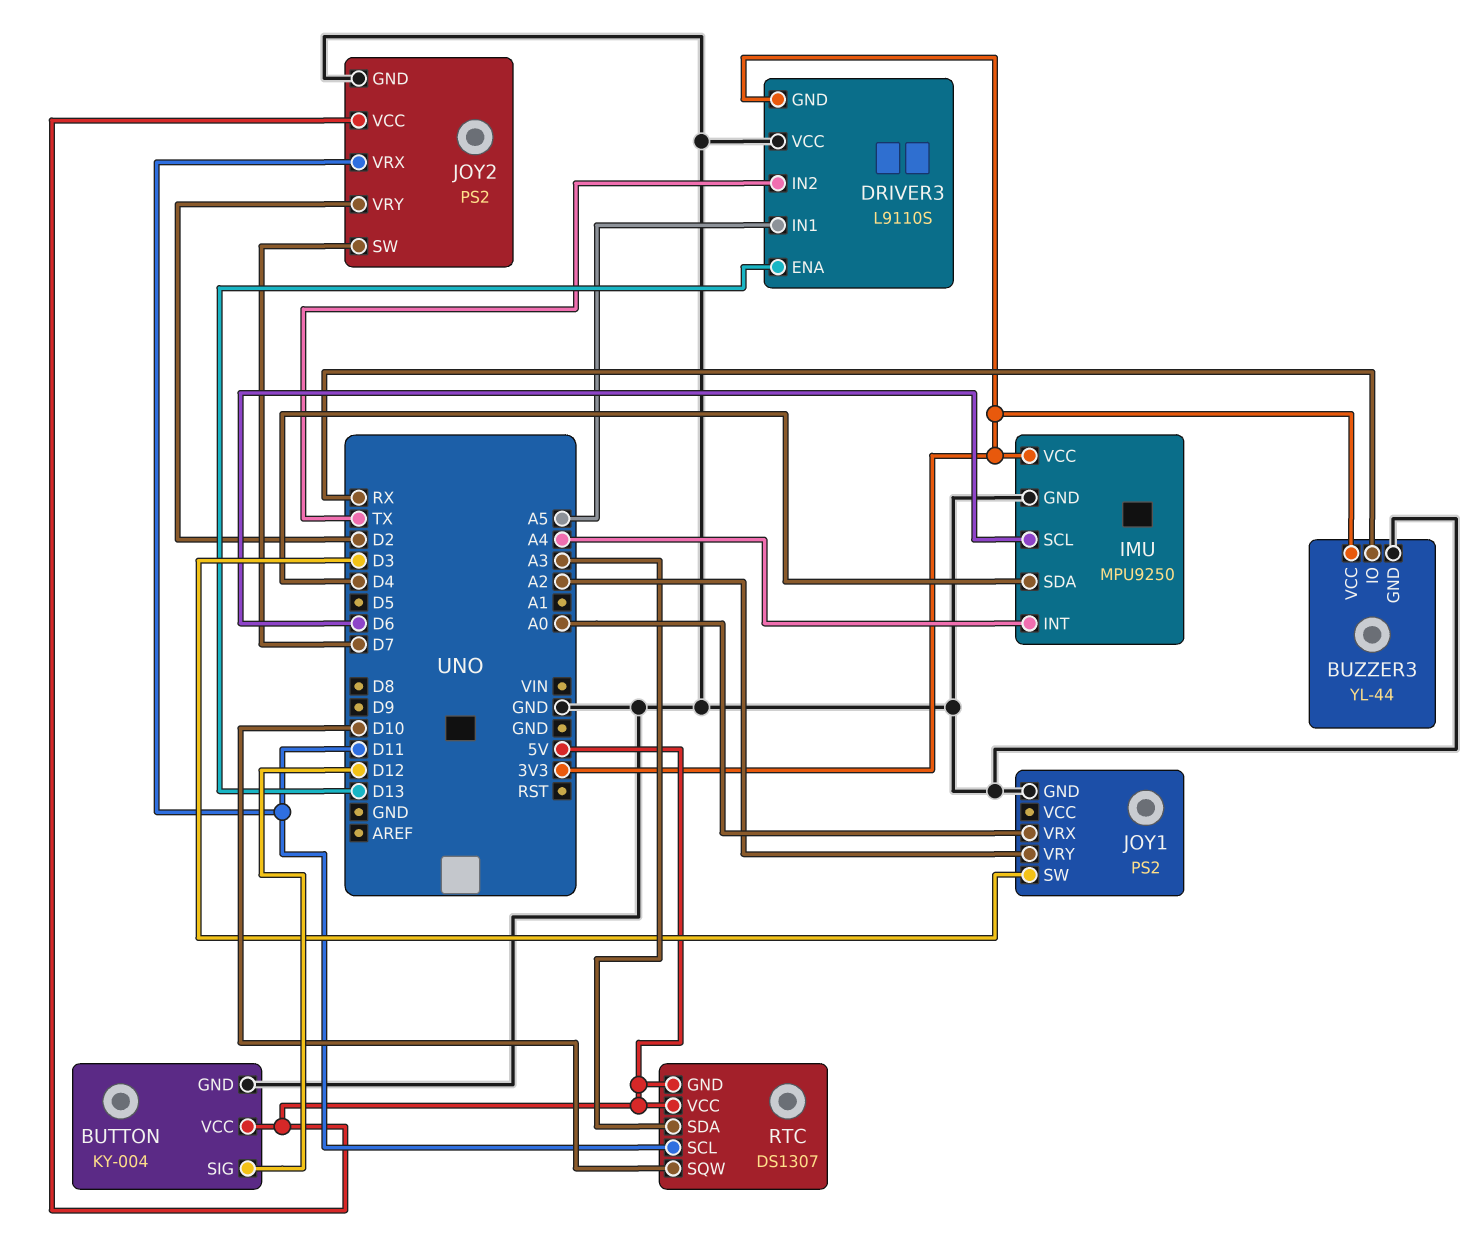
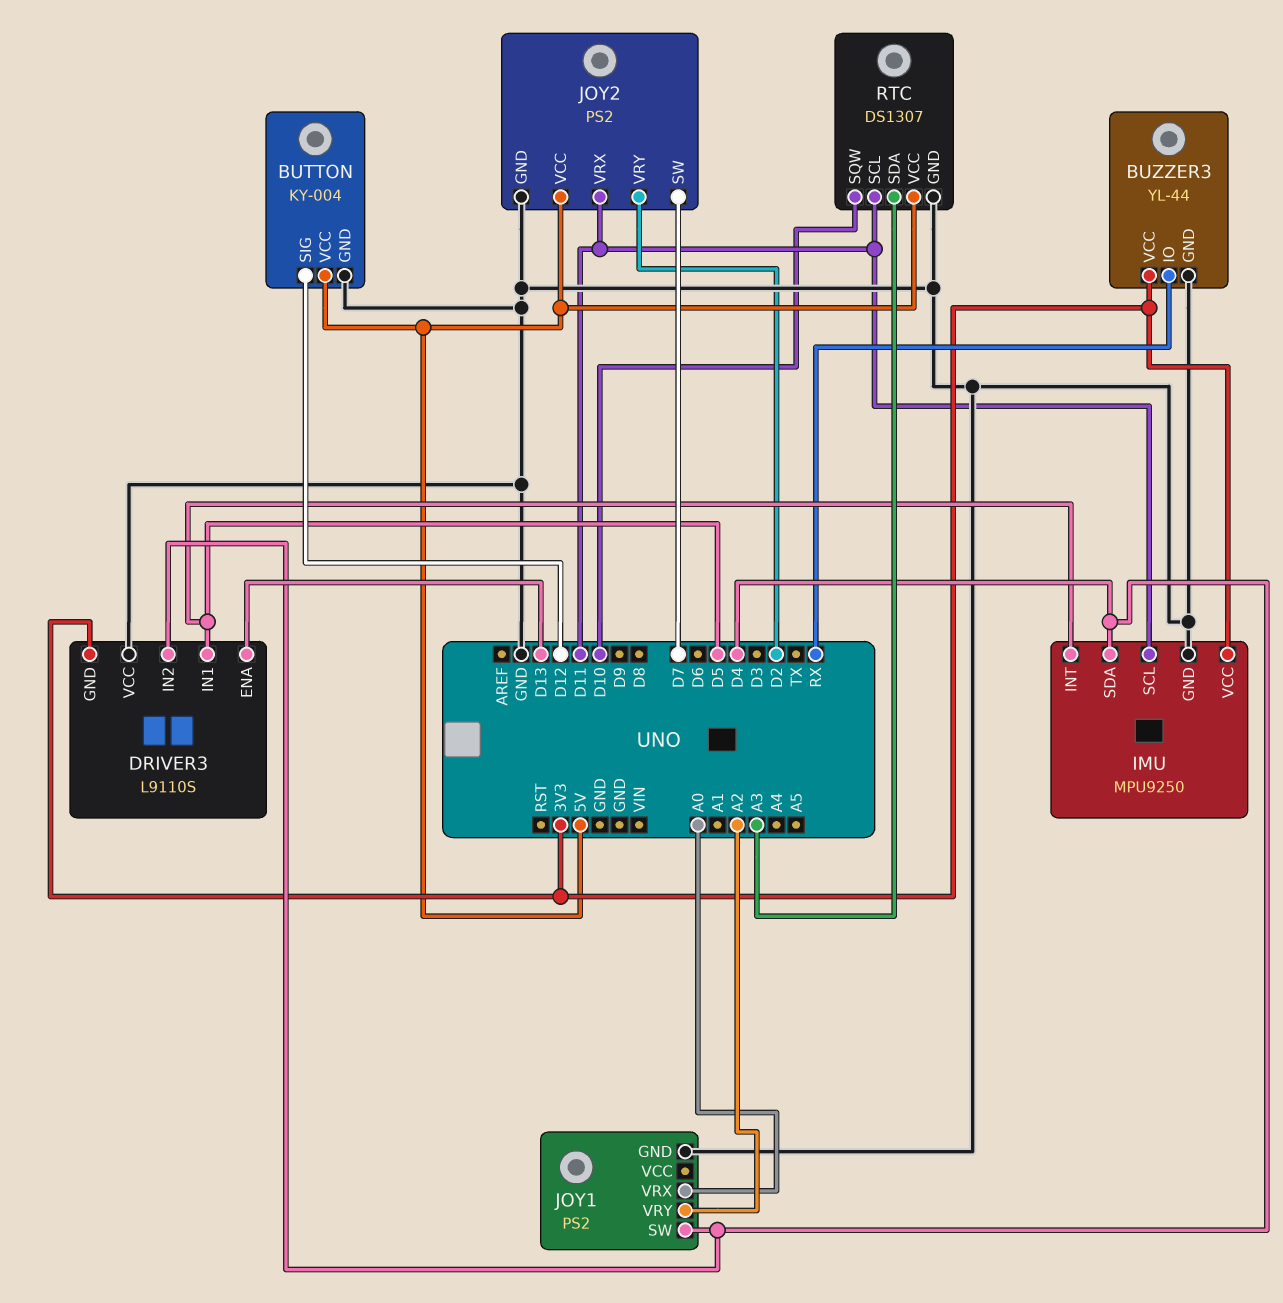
DRIVER3 pin IN1: A5 -> D5
DRIVER3 pin IN2: TX -> D4
IMU pin INT: A4 -> D5
IMU pin SCL: D6 -> D11
JOY1 pin SW: D3 -> D4
RTC pin GND: 5V -> GND

